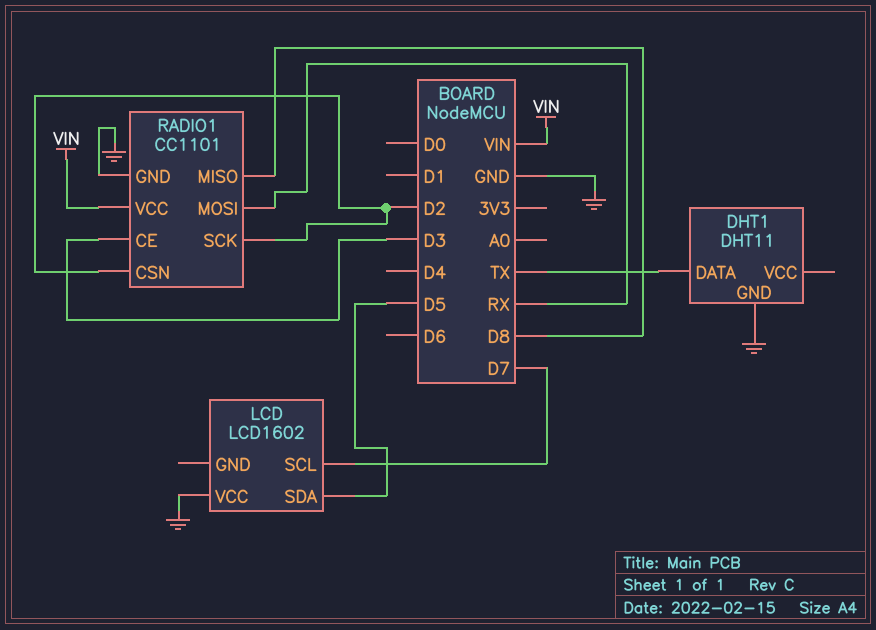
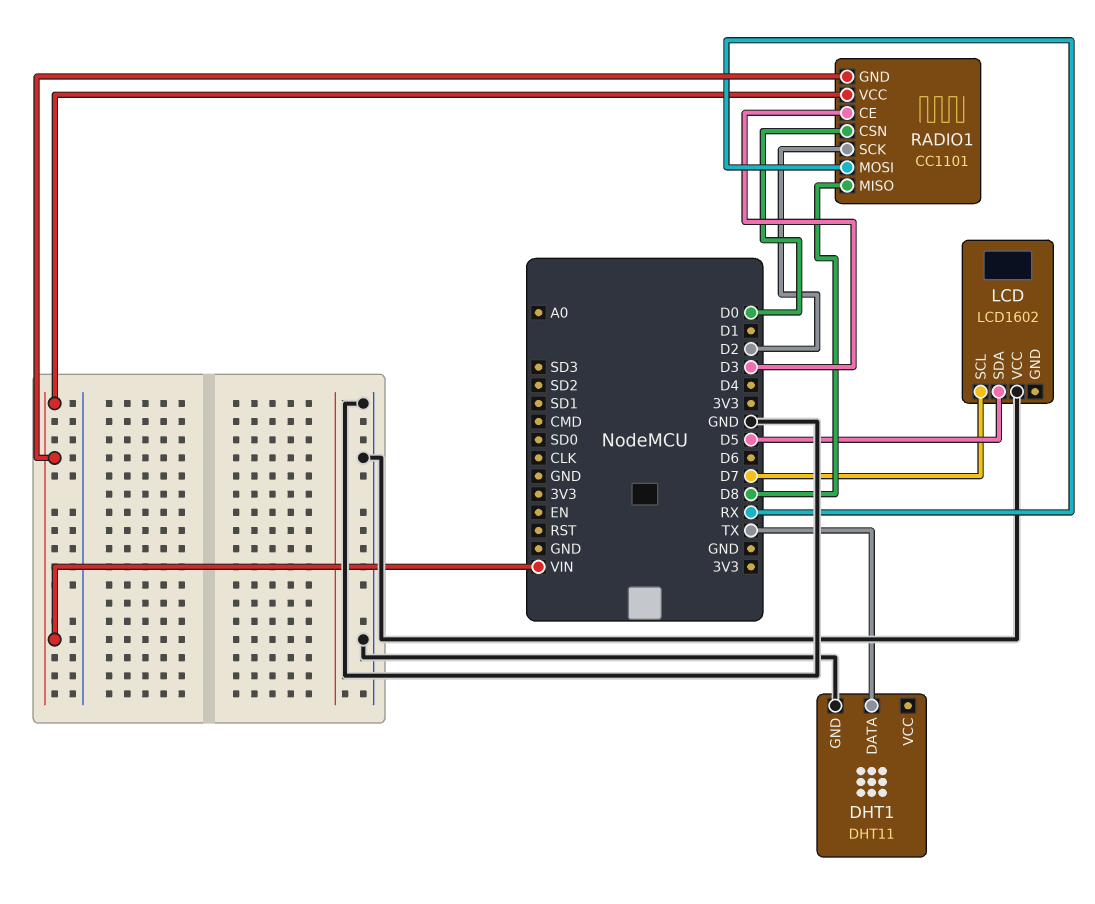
RADIO1 pin CSN: D2 -> D0
RADIO1 pin GND: GND -> VIN

